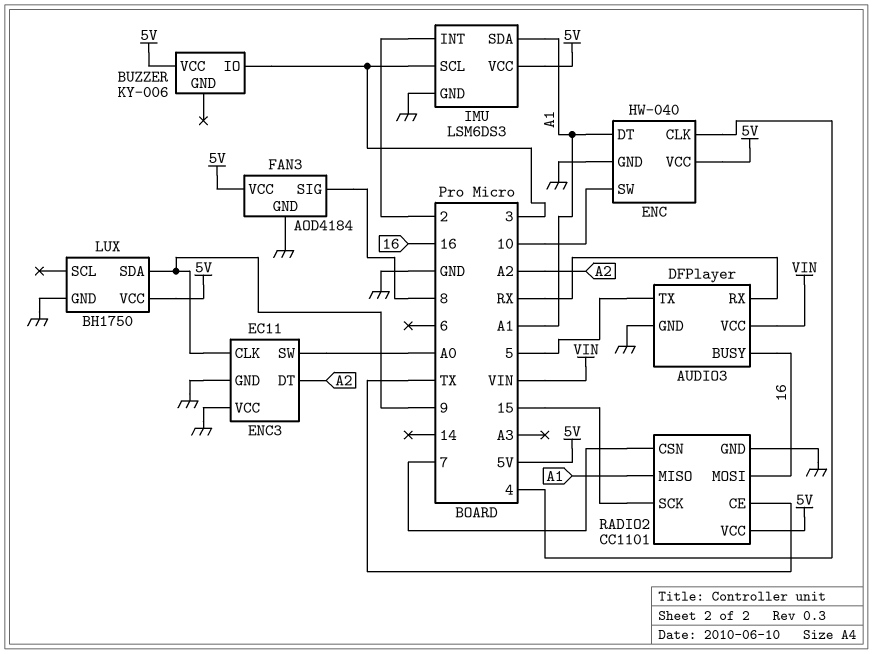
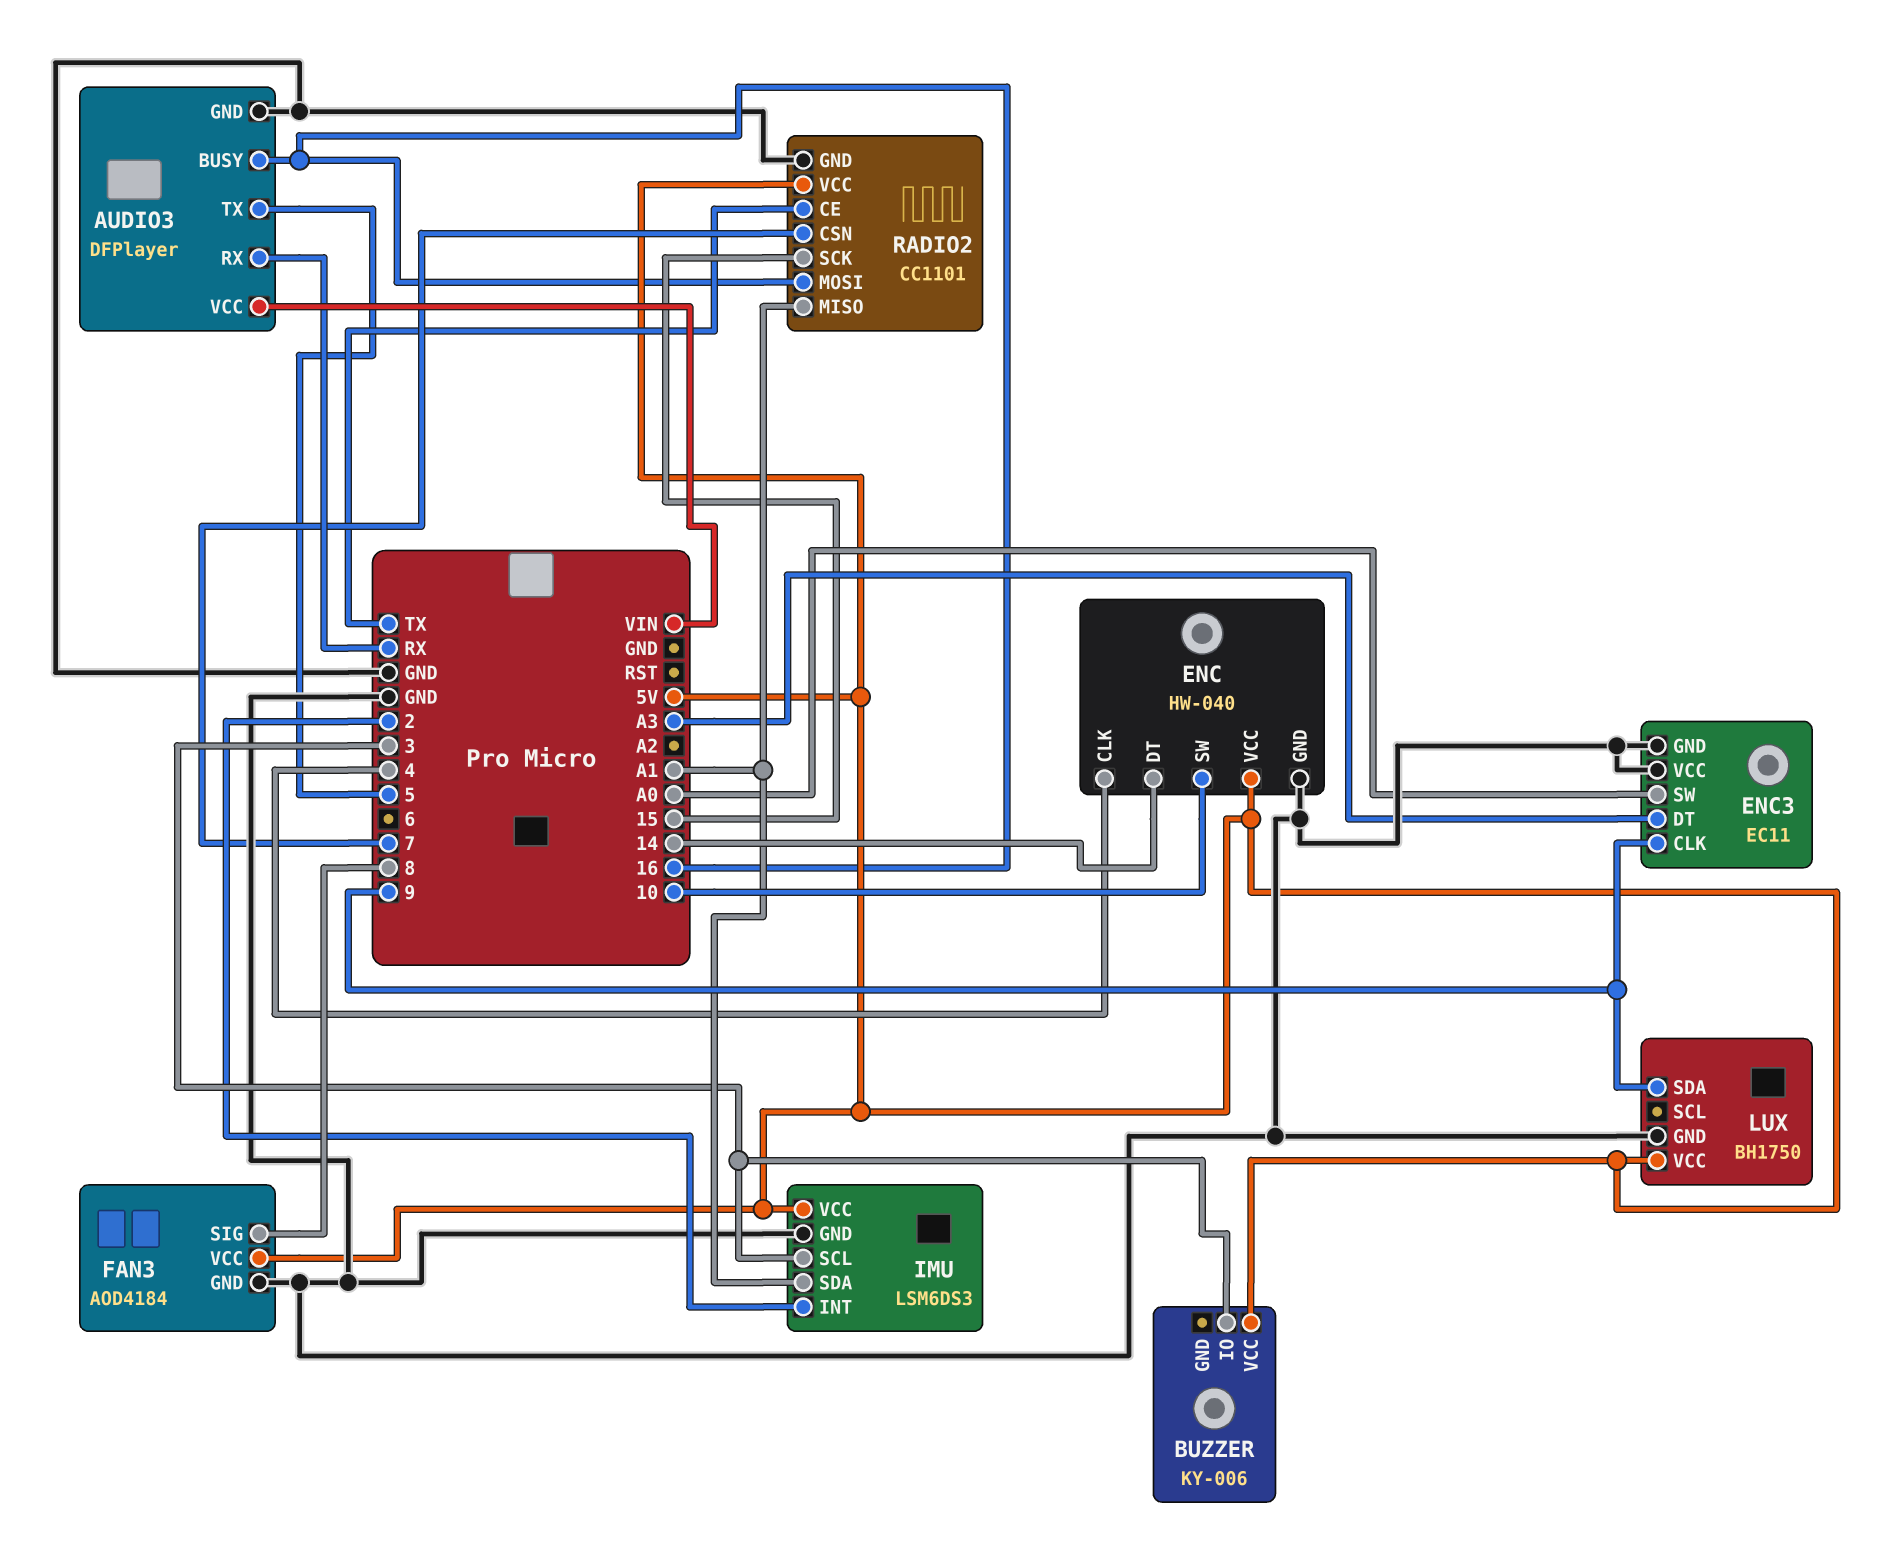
ENC pin DT: A1 -> 14
ENC3 pin DT: A2 -> A3

